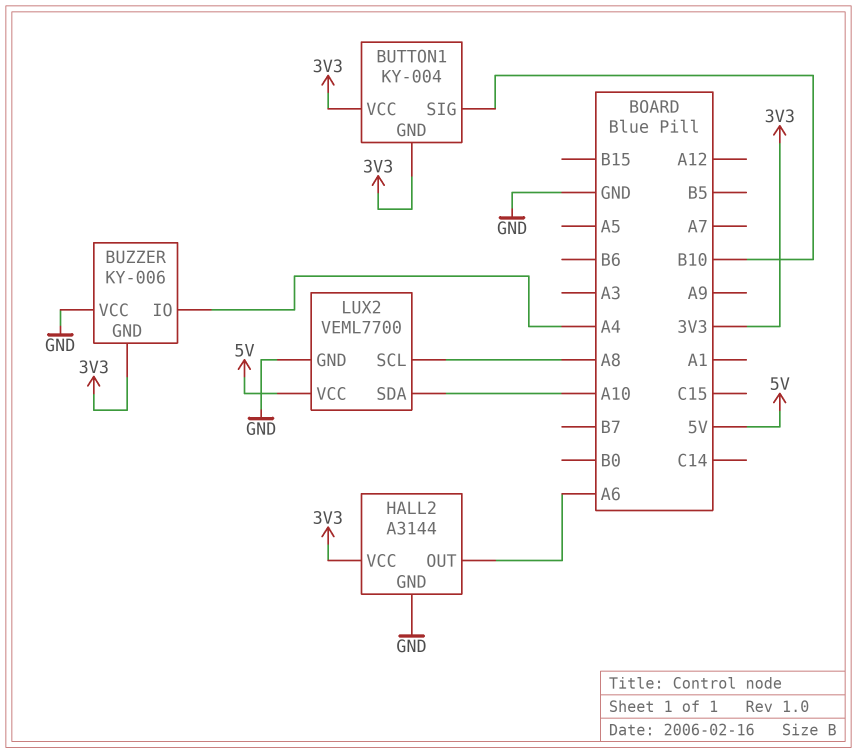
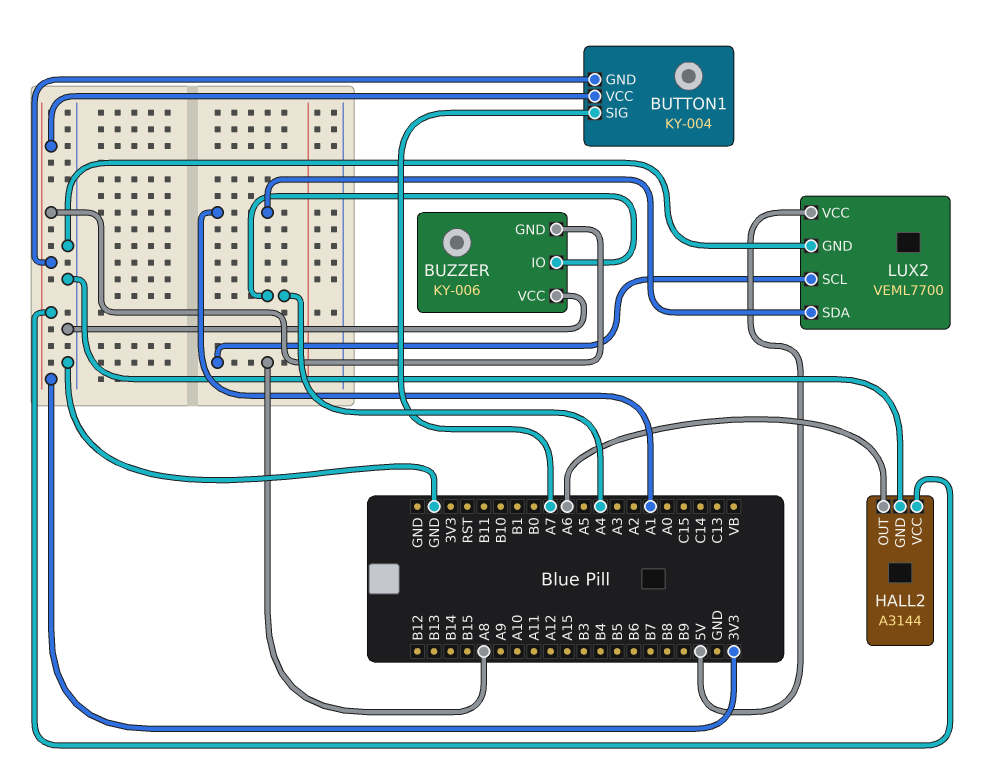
BUTTON1 pin SIG: B10 -> A7
LUX2 pin SDA: A10 -> A1

